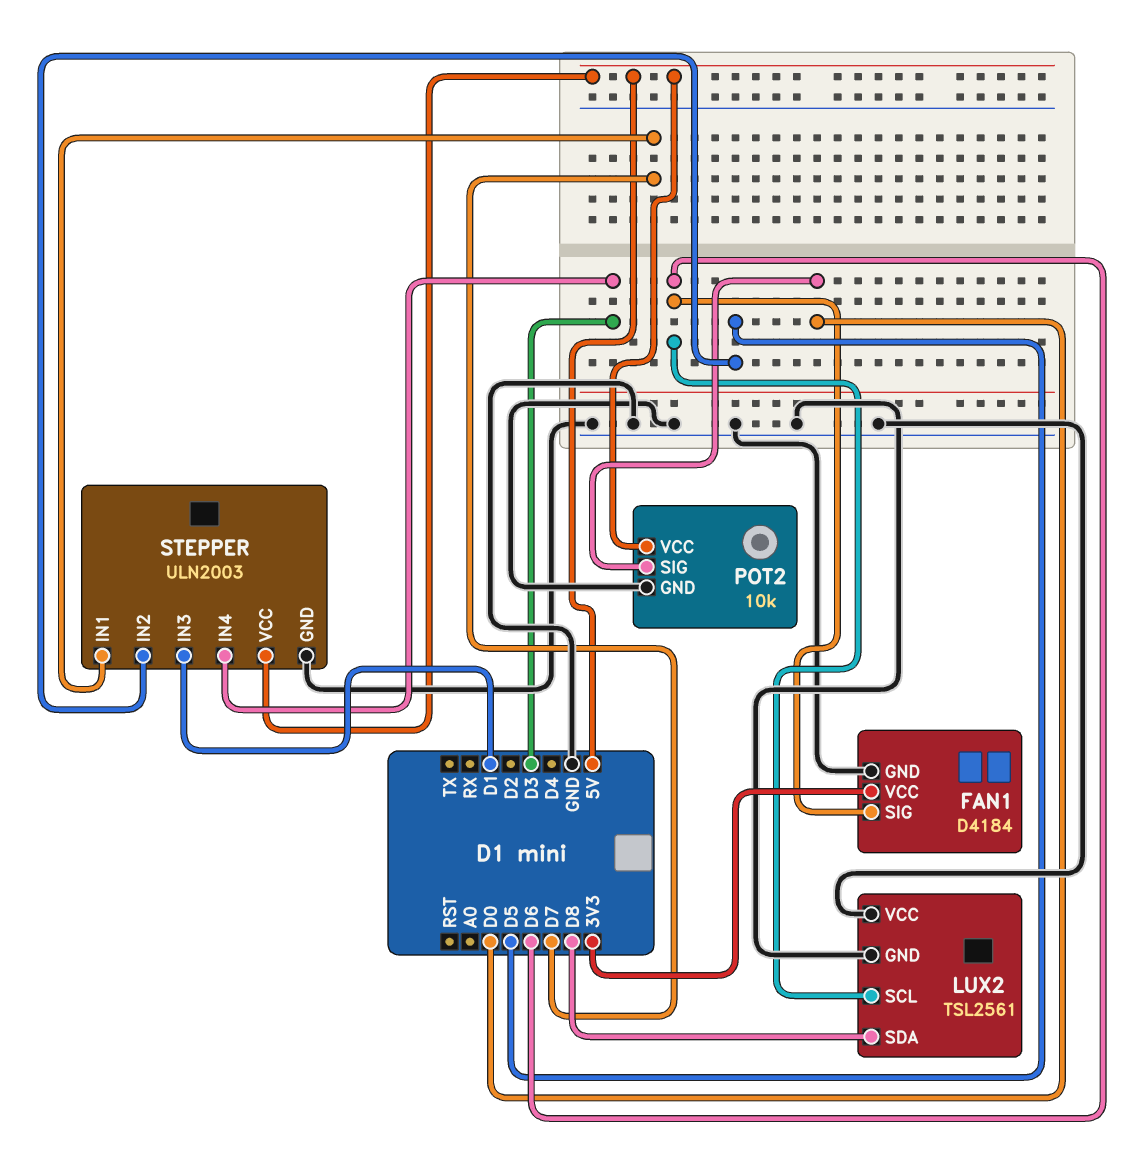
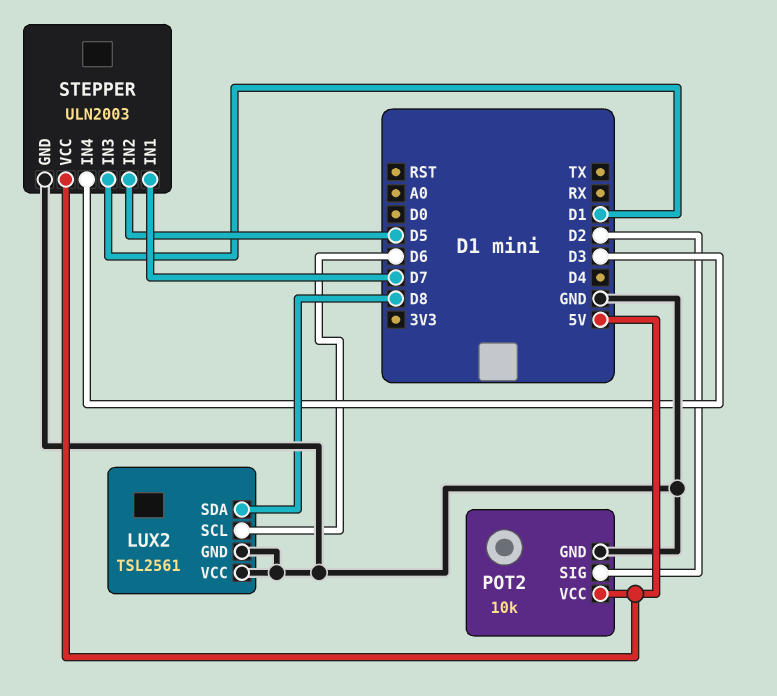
FAN1: D4184 -> none
FAN1 pin GND: GND -> none
FAN1 pin SIG: D6 -> none
FAN1 pin VCC: 3V3 -> none
POT2 pin SIG: D0 -> D2

